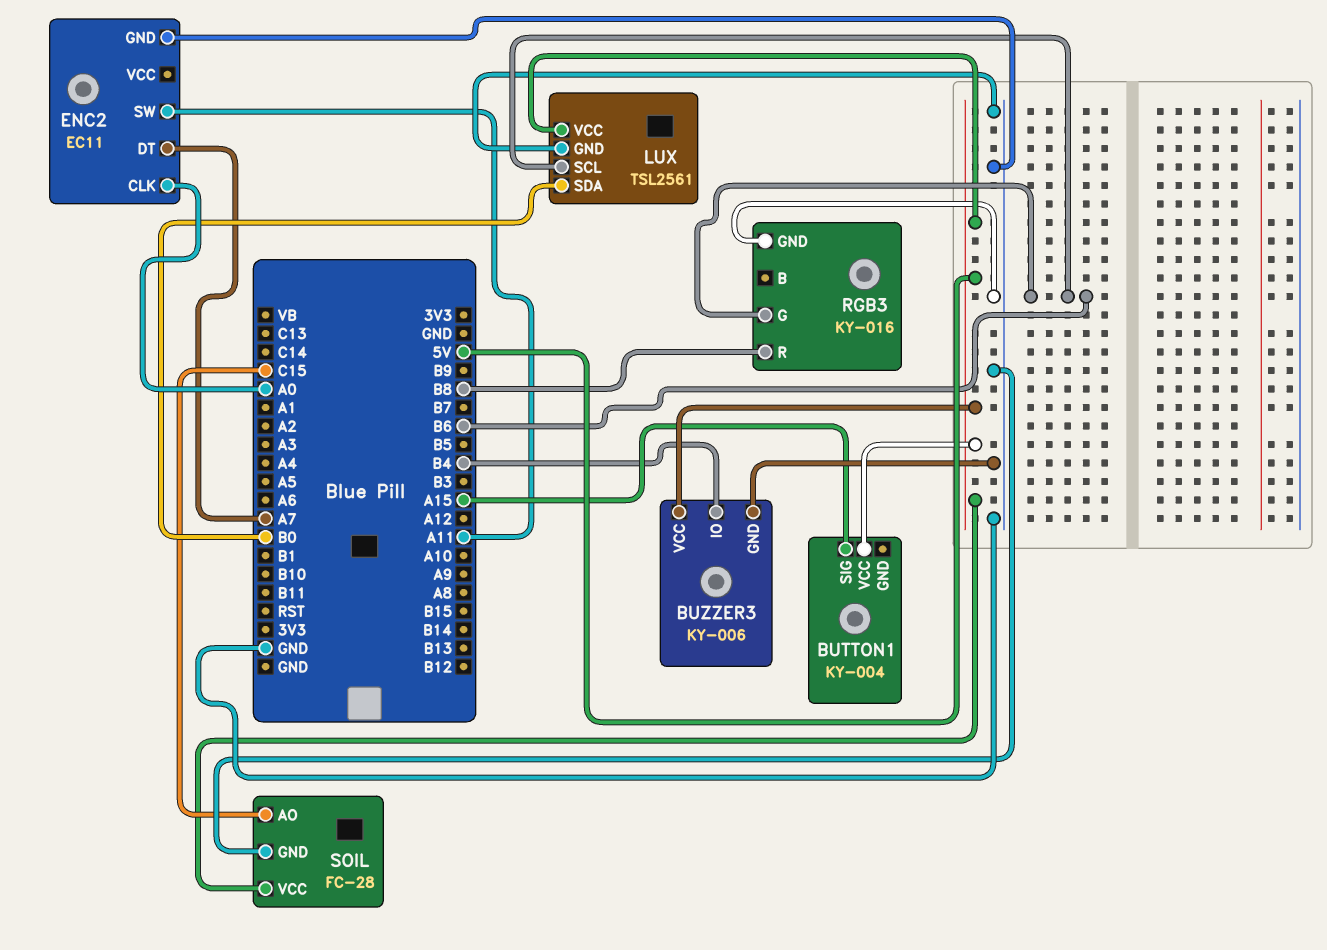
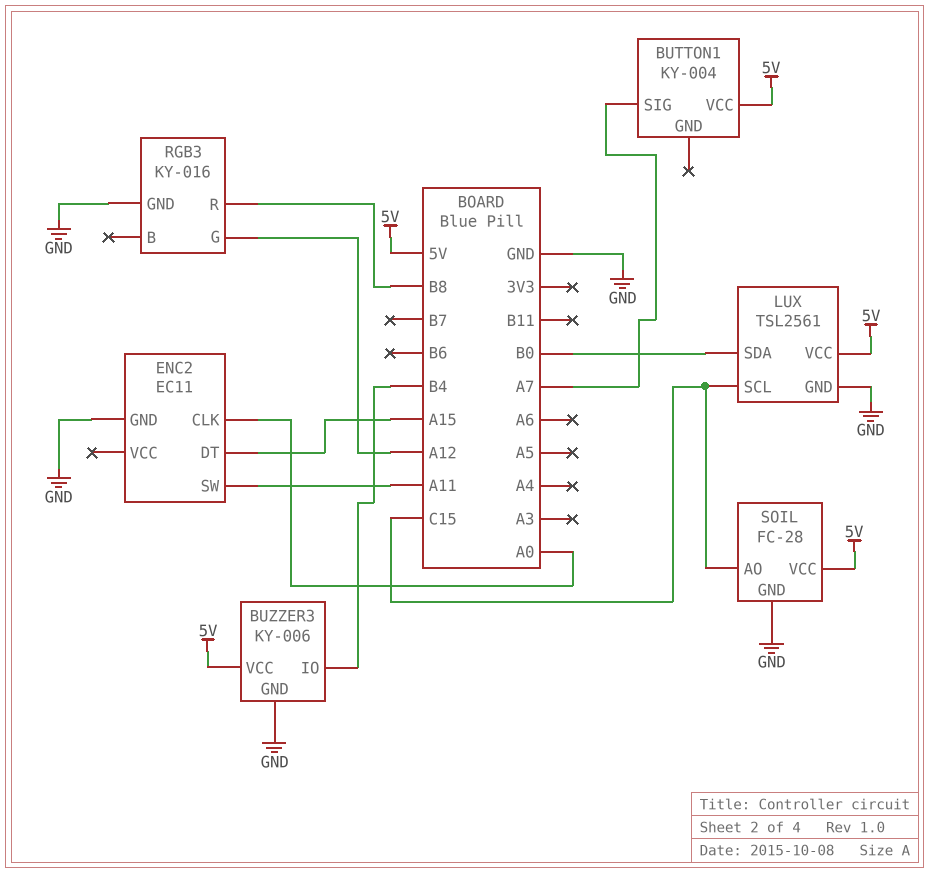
BUTTON1 pin SIG: A15 -> A7
ENC2 pin DT: A7 -> A15
LUX pin SCL: B6 -> C15
RGB3 pin G: B6 -> A12

